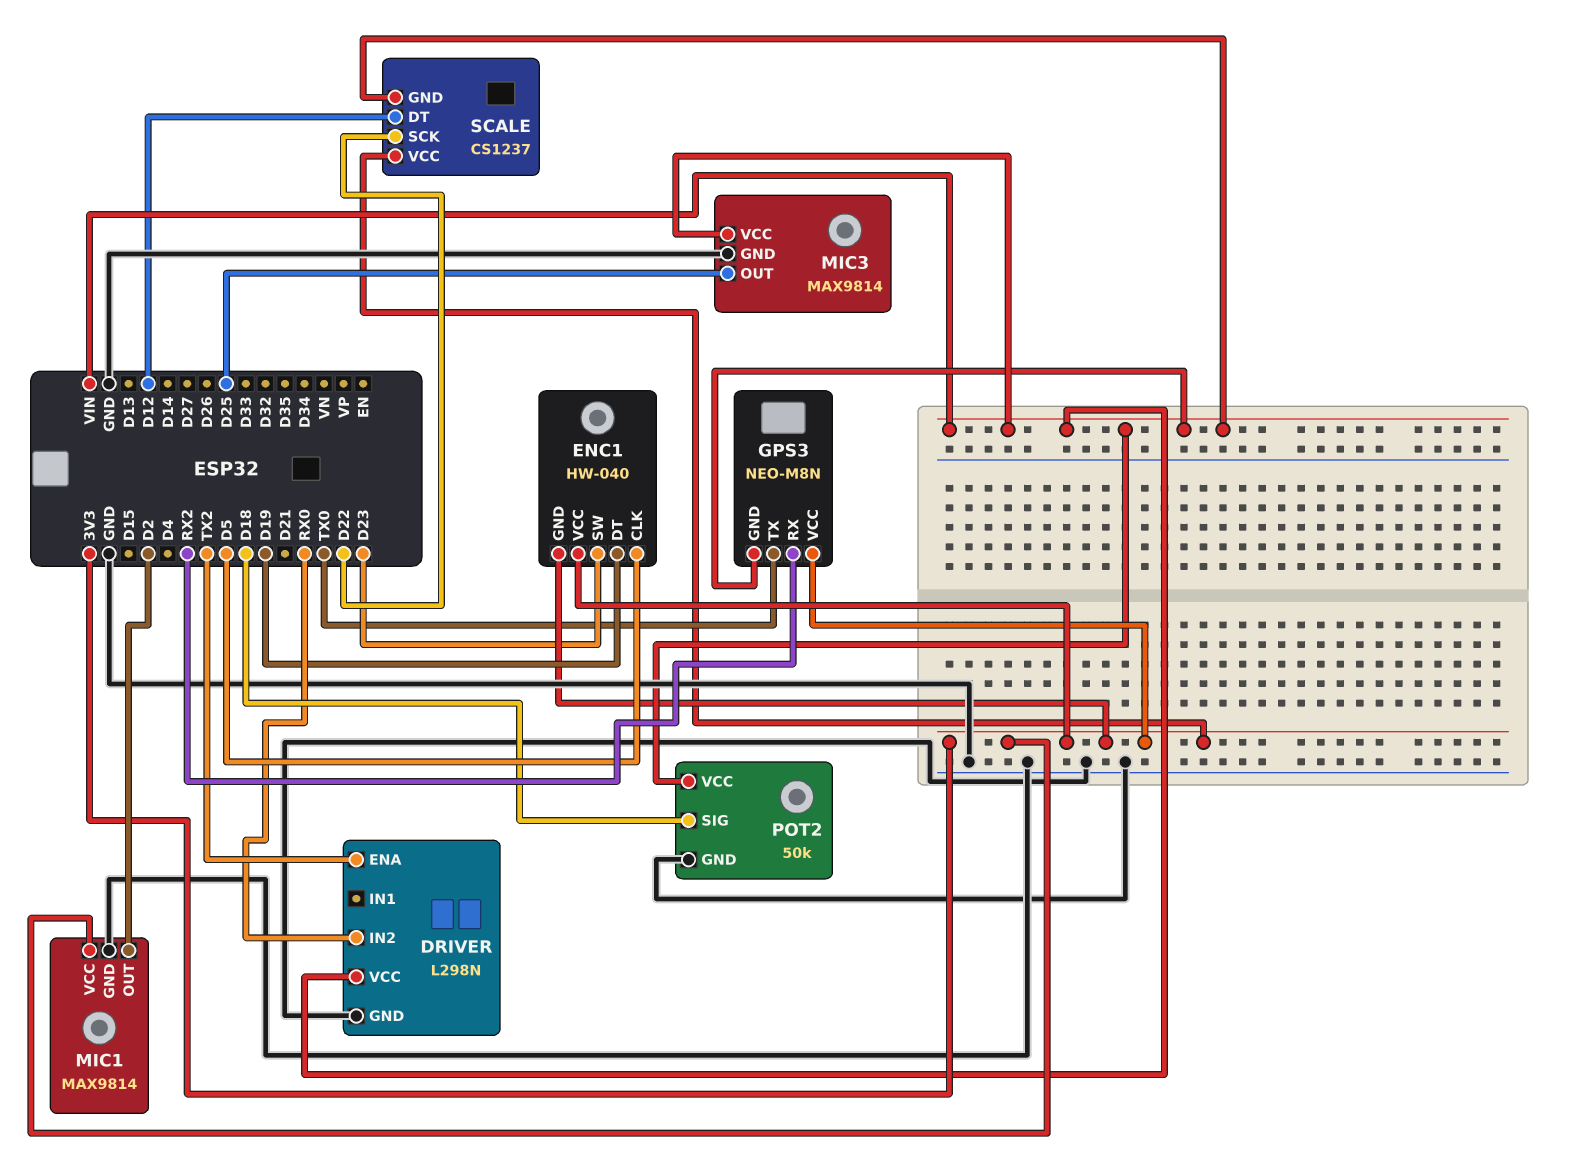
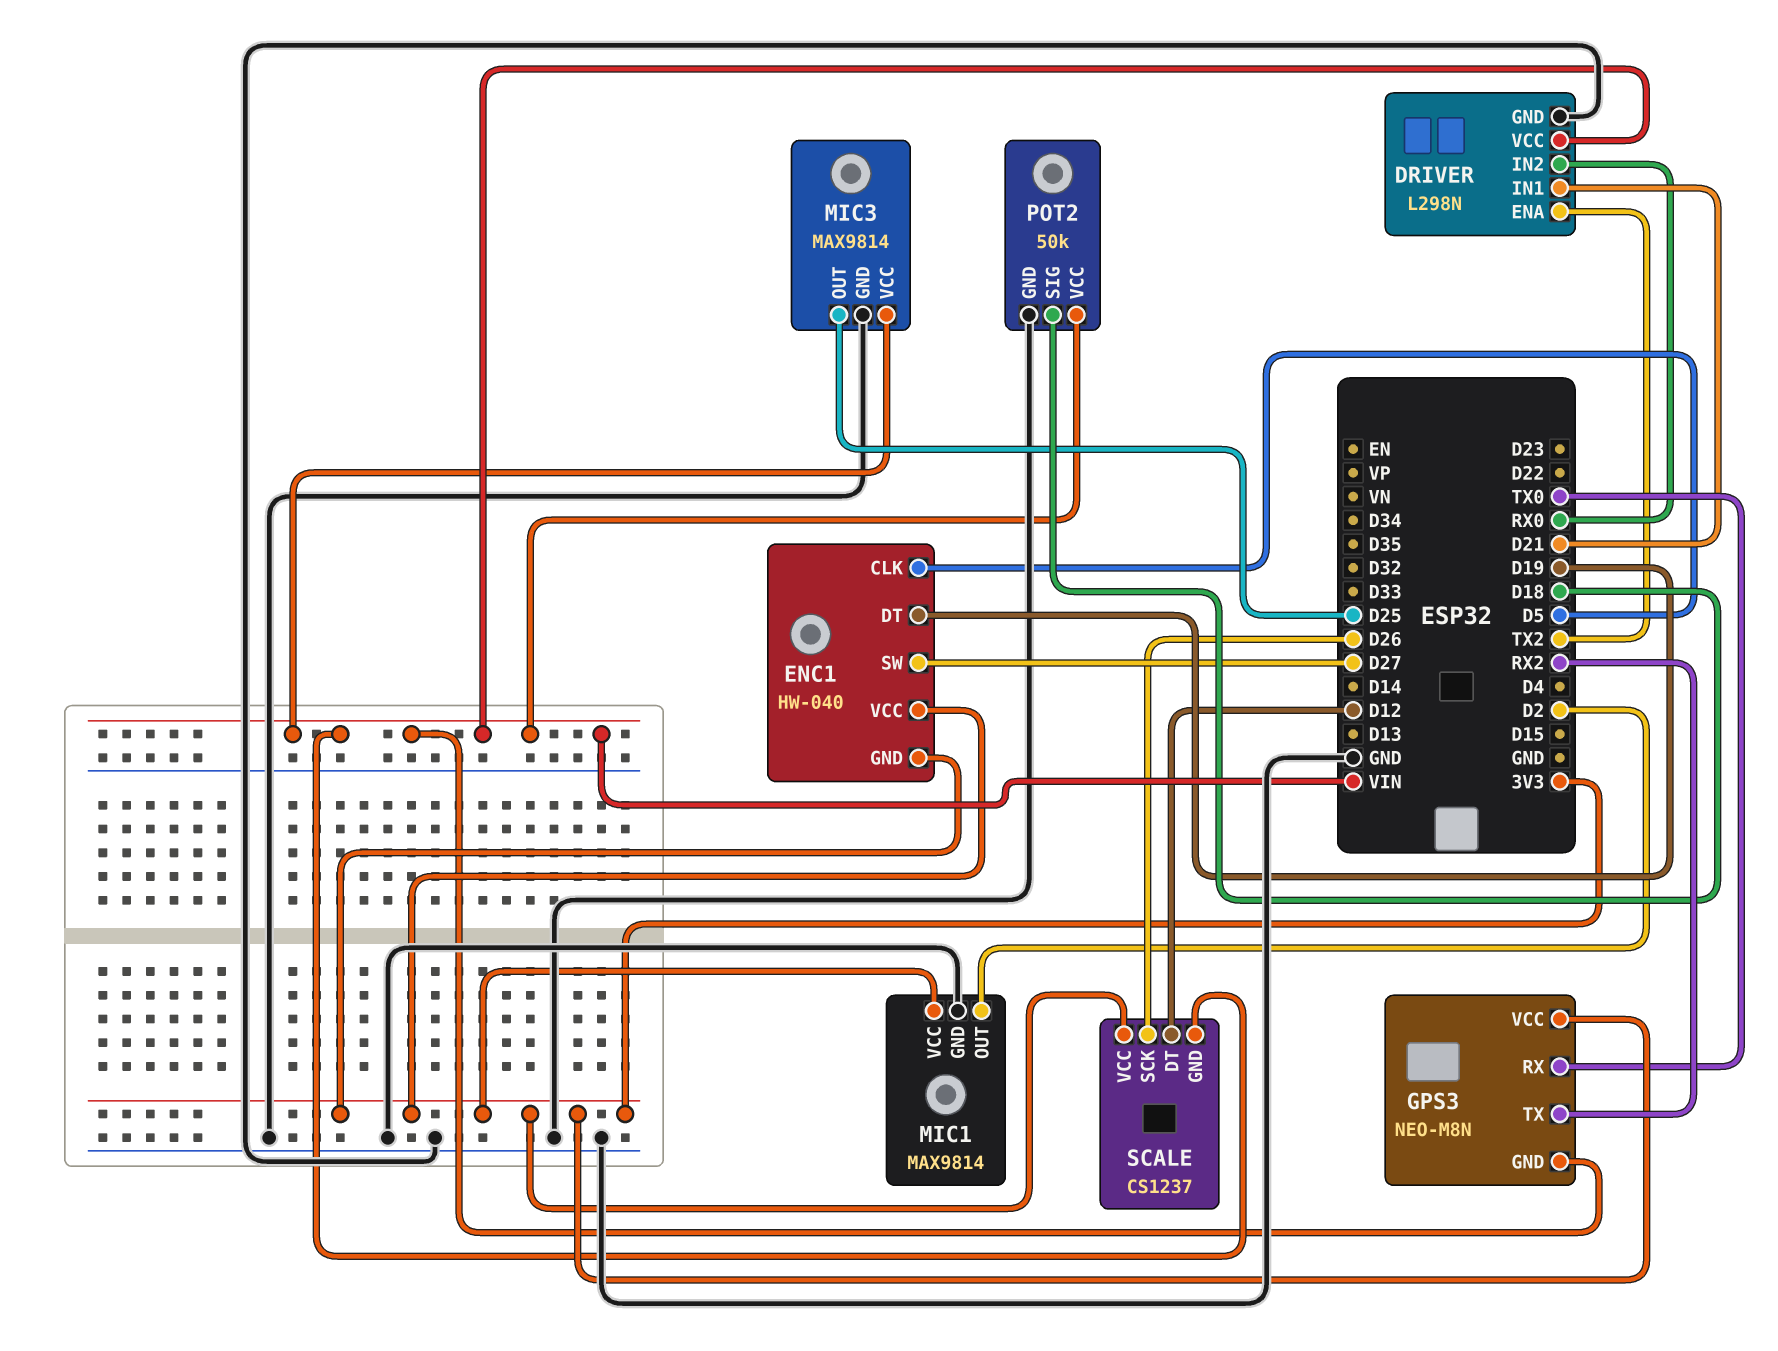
DRIVER pin IN1: none -> D21
ENC1 pin SW: D23 -> D27
GPS3 pin RX: RX2 -> TX0
GPS3 pin TX: TX0 -> RX2
SCALE pin SCK: D22 -> D26

